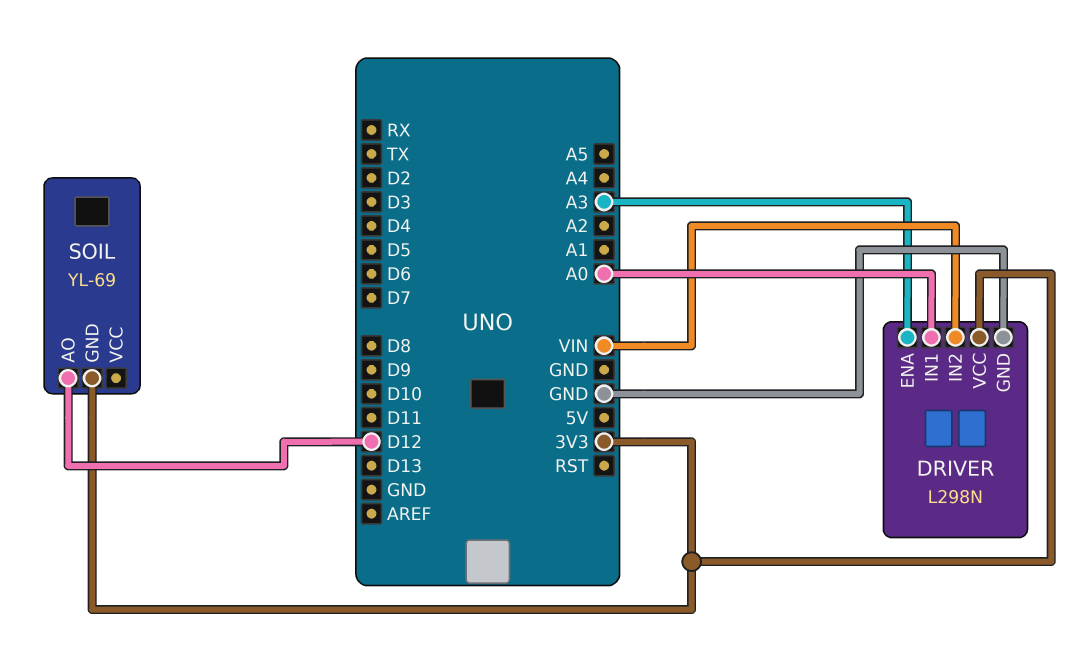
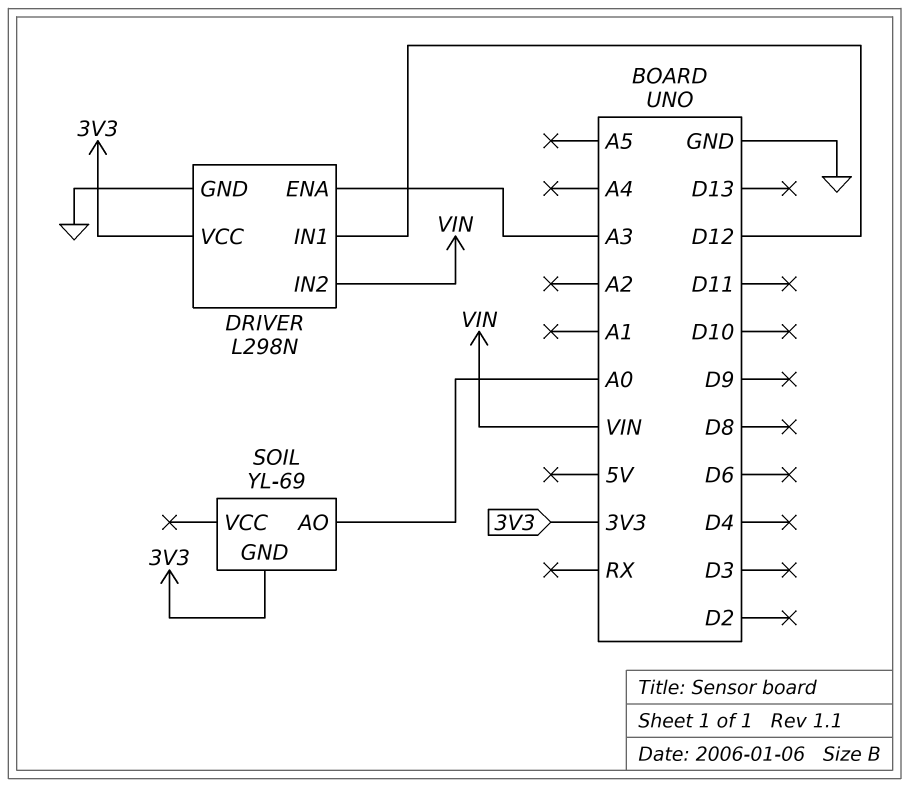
DRIVER pin IN1: A0 -> D12
SOIL pin AO: D12 -> A0

